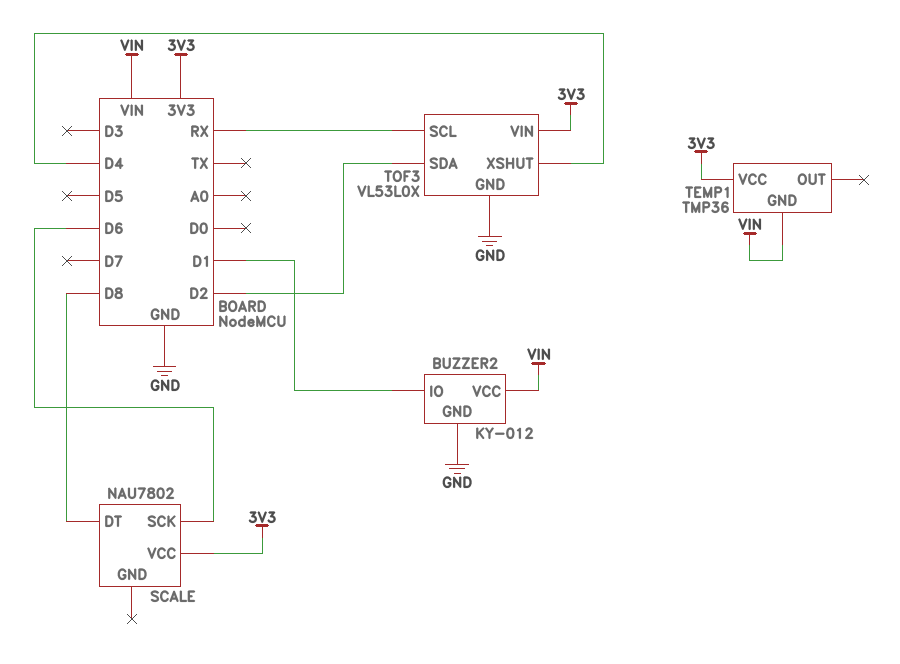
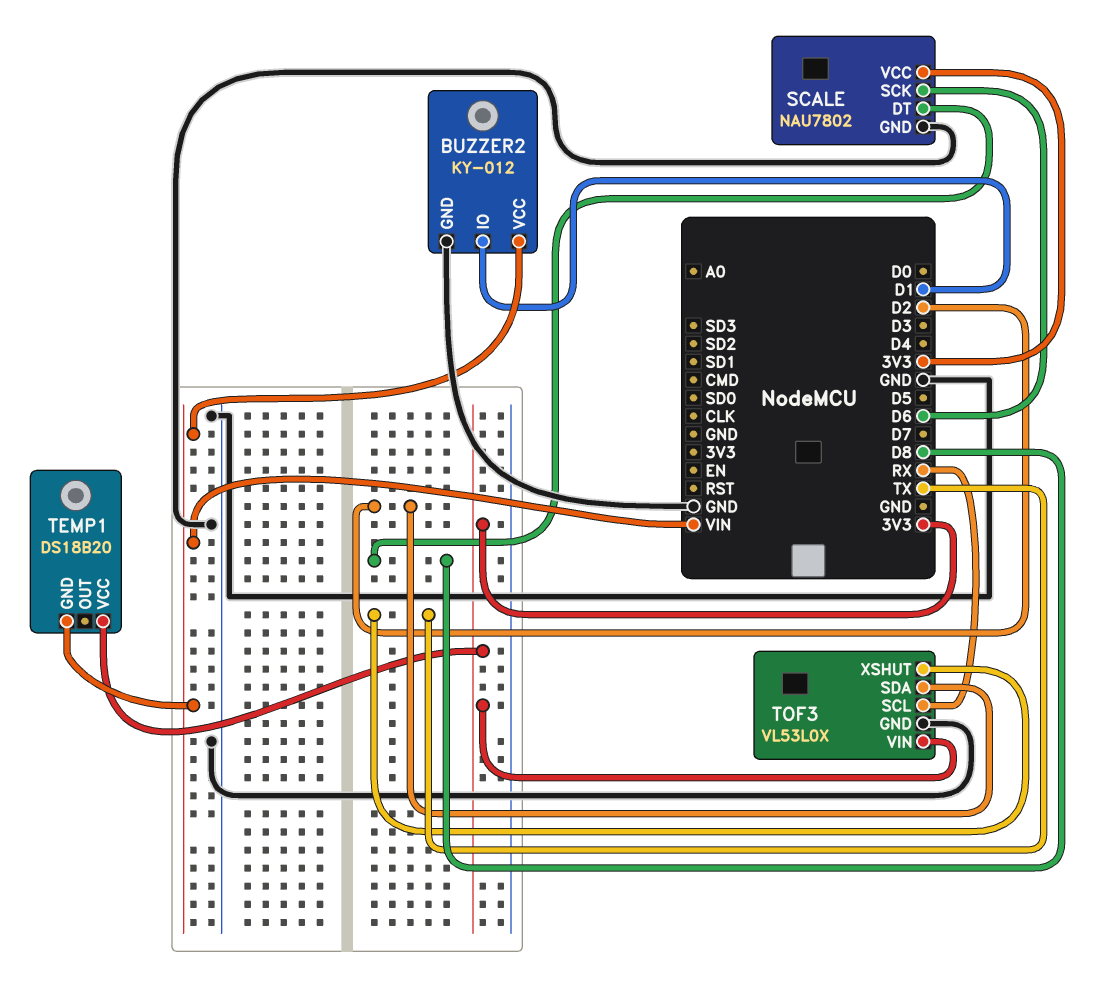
SCALE pin GND: none -> GND
TEMP1: TMP36 -> DS18B20
TOF3 pin XSHUT: D4 -> TX

